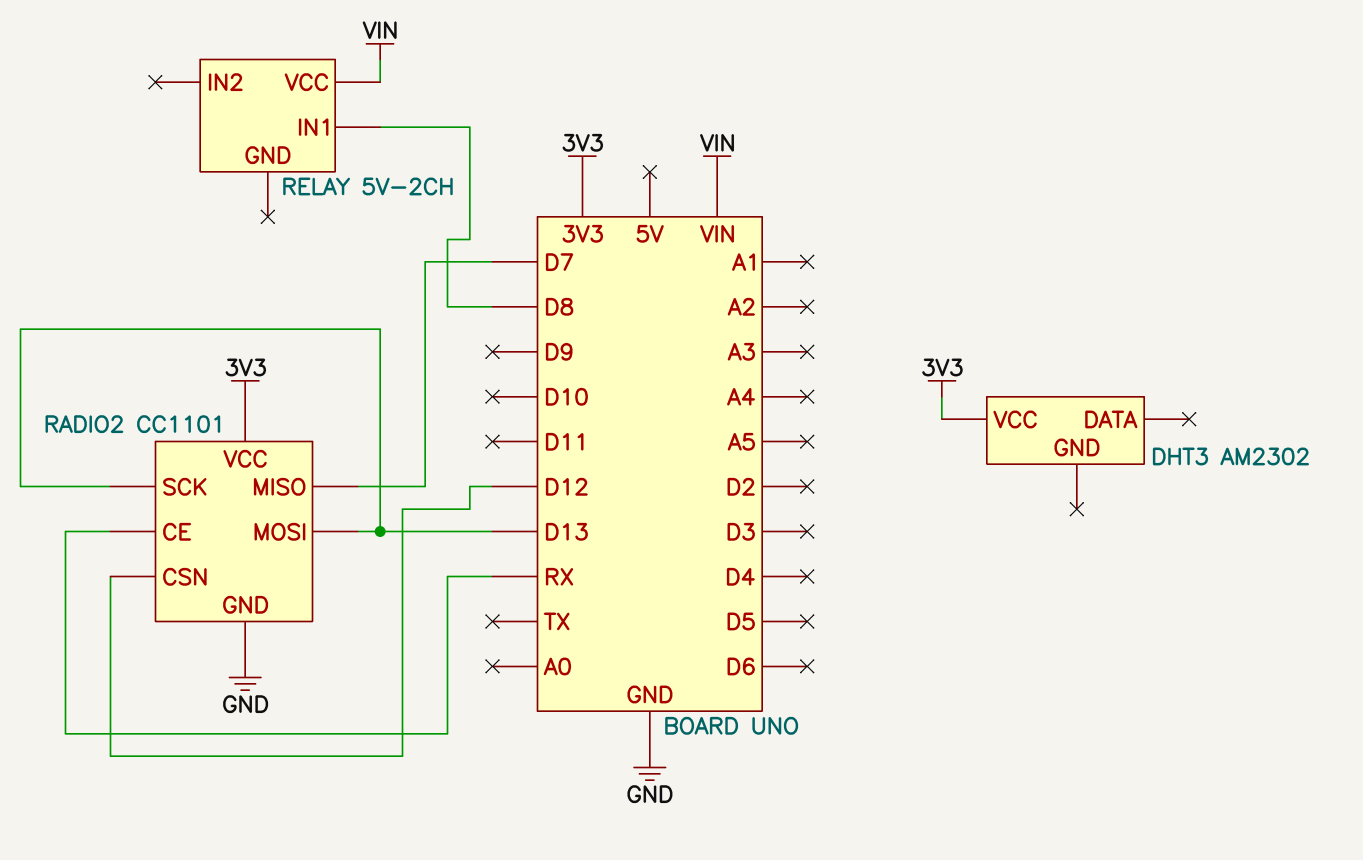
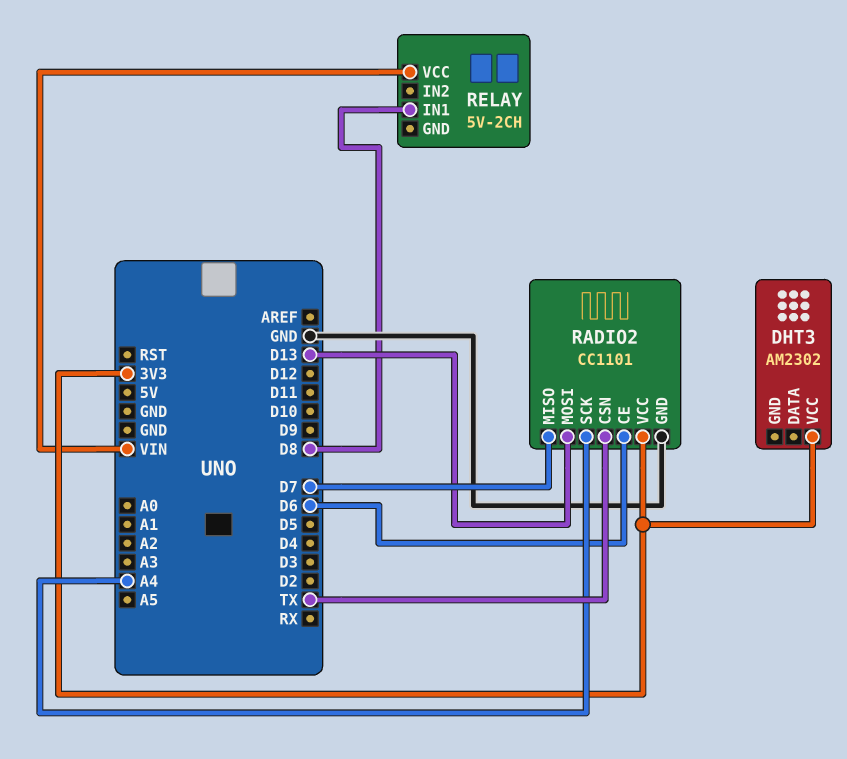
RADIO2 pin CE: RX -> D6
RADIO2 pin CSN: D12 -> TX
RADIO2 pin SCK: D13 -> A4

